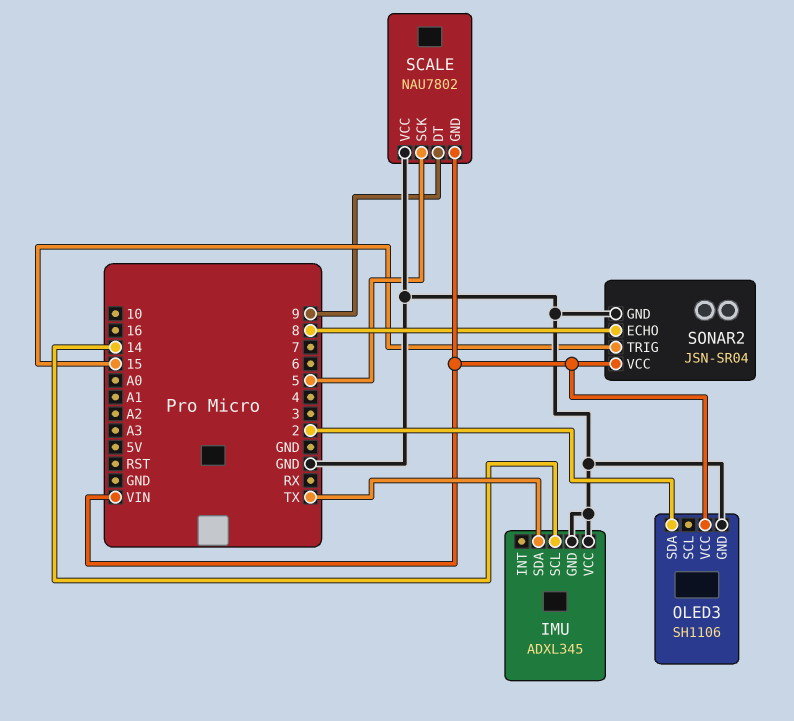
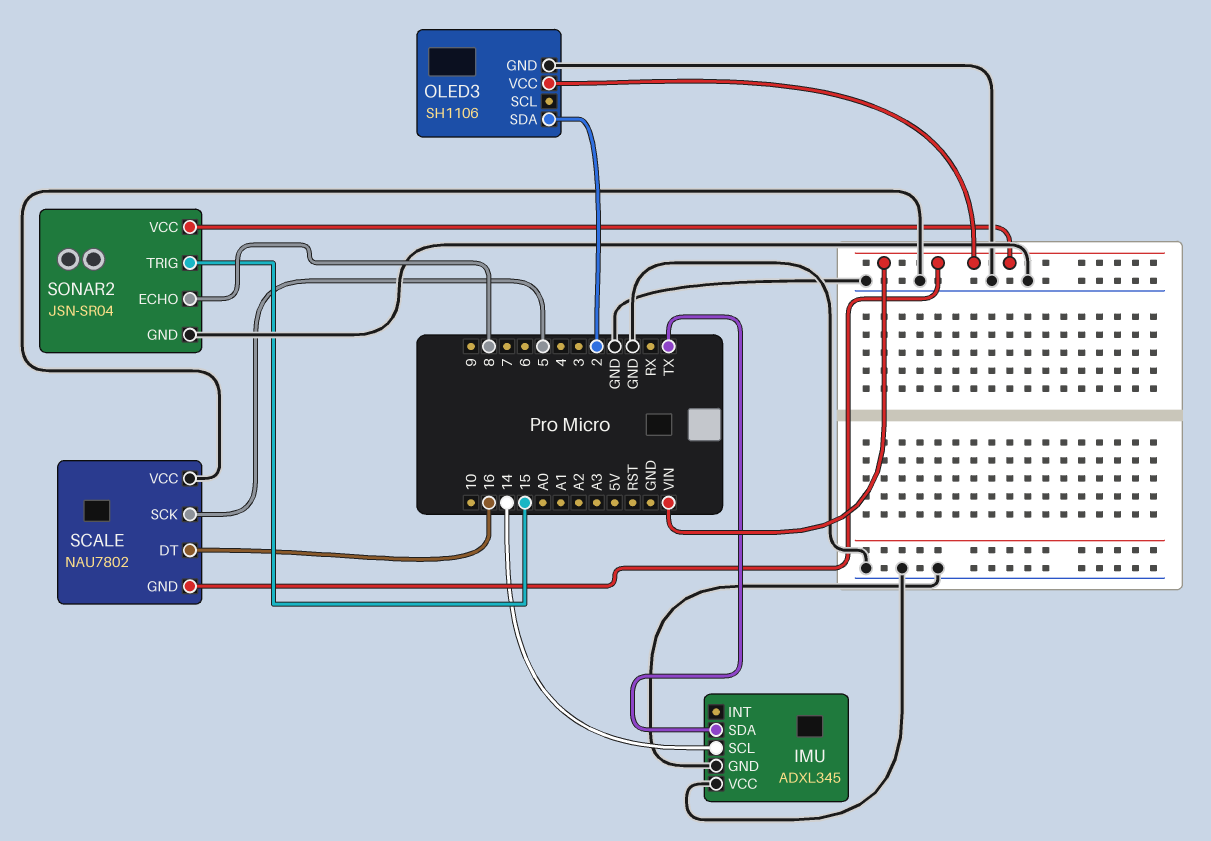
SCALE pin DT: 9 -> 16

